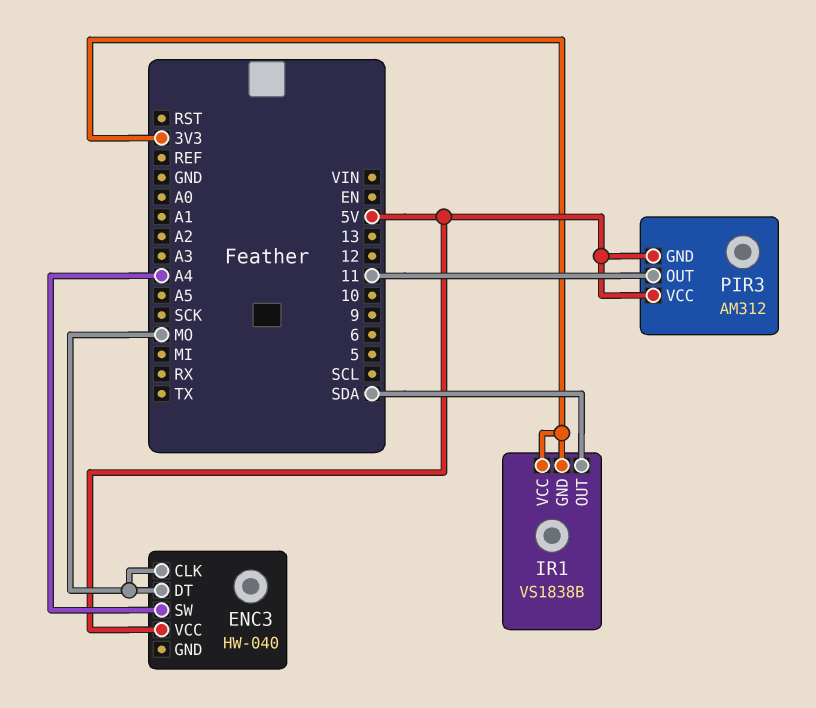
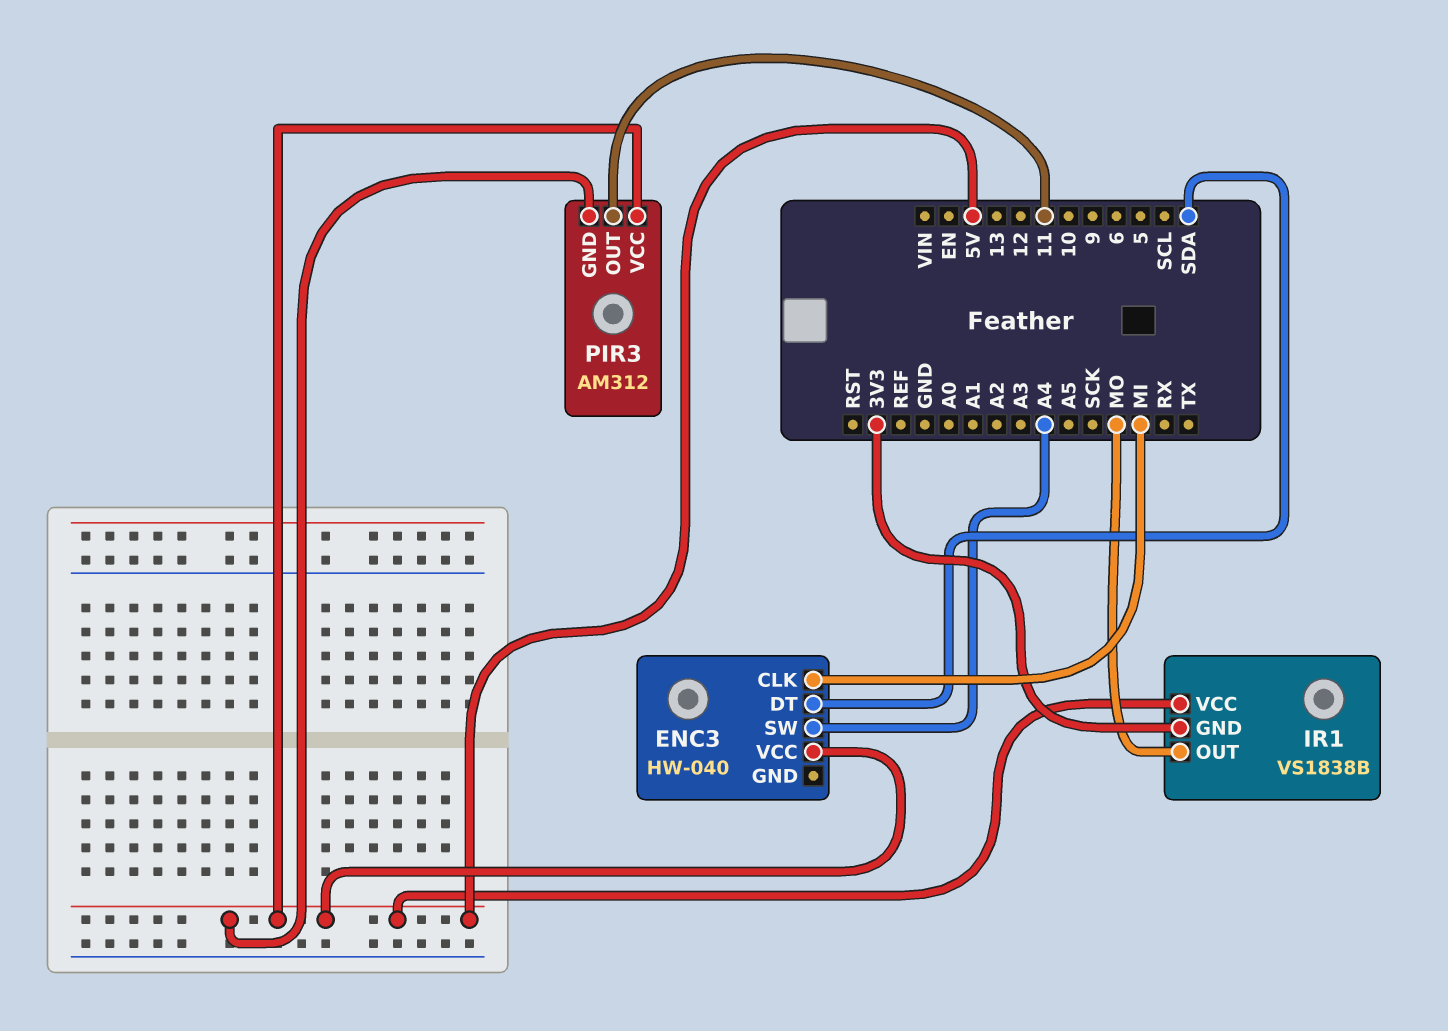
ENC3 pin CLK: MO -> MI
ENC3 pin DT: MO -> SDA
IR1 pin OUT: SDA -> MO
IR1 pin VCC: 3V3 -> 5V

